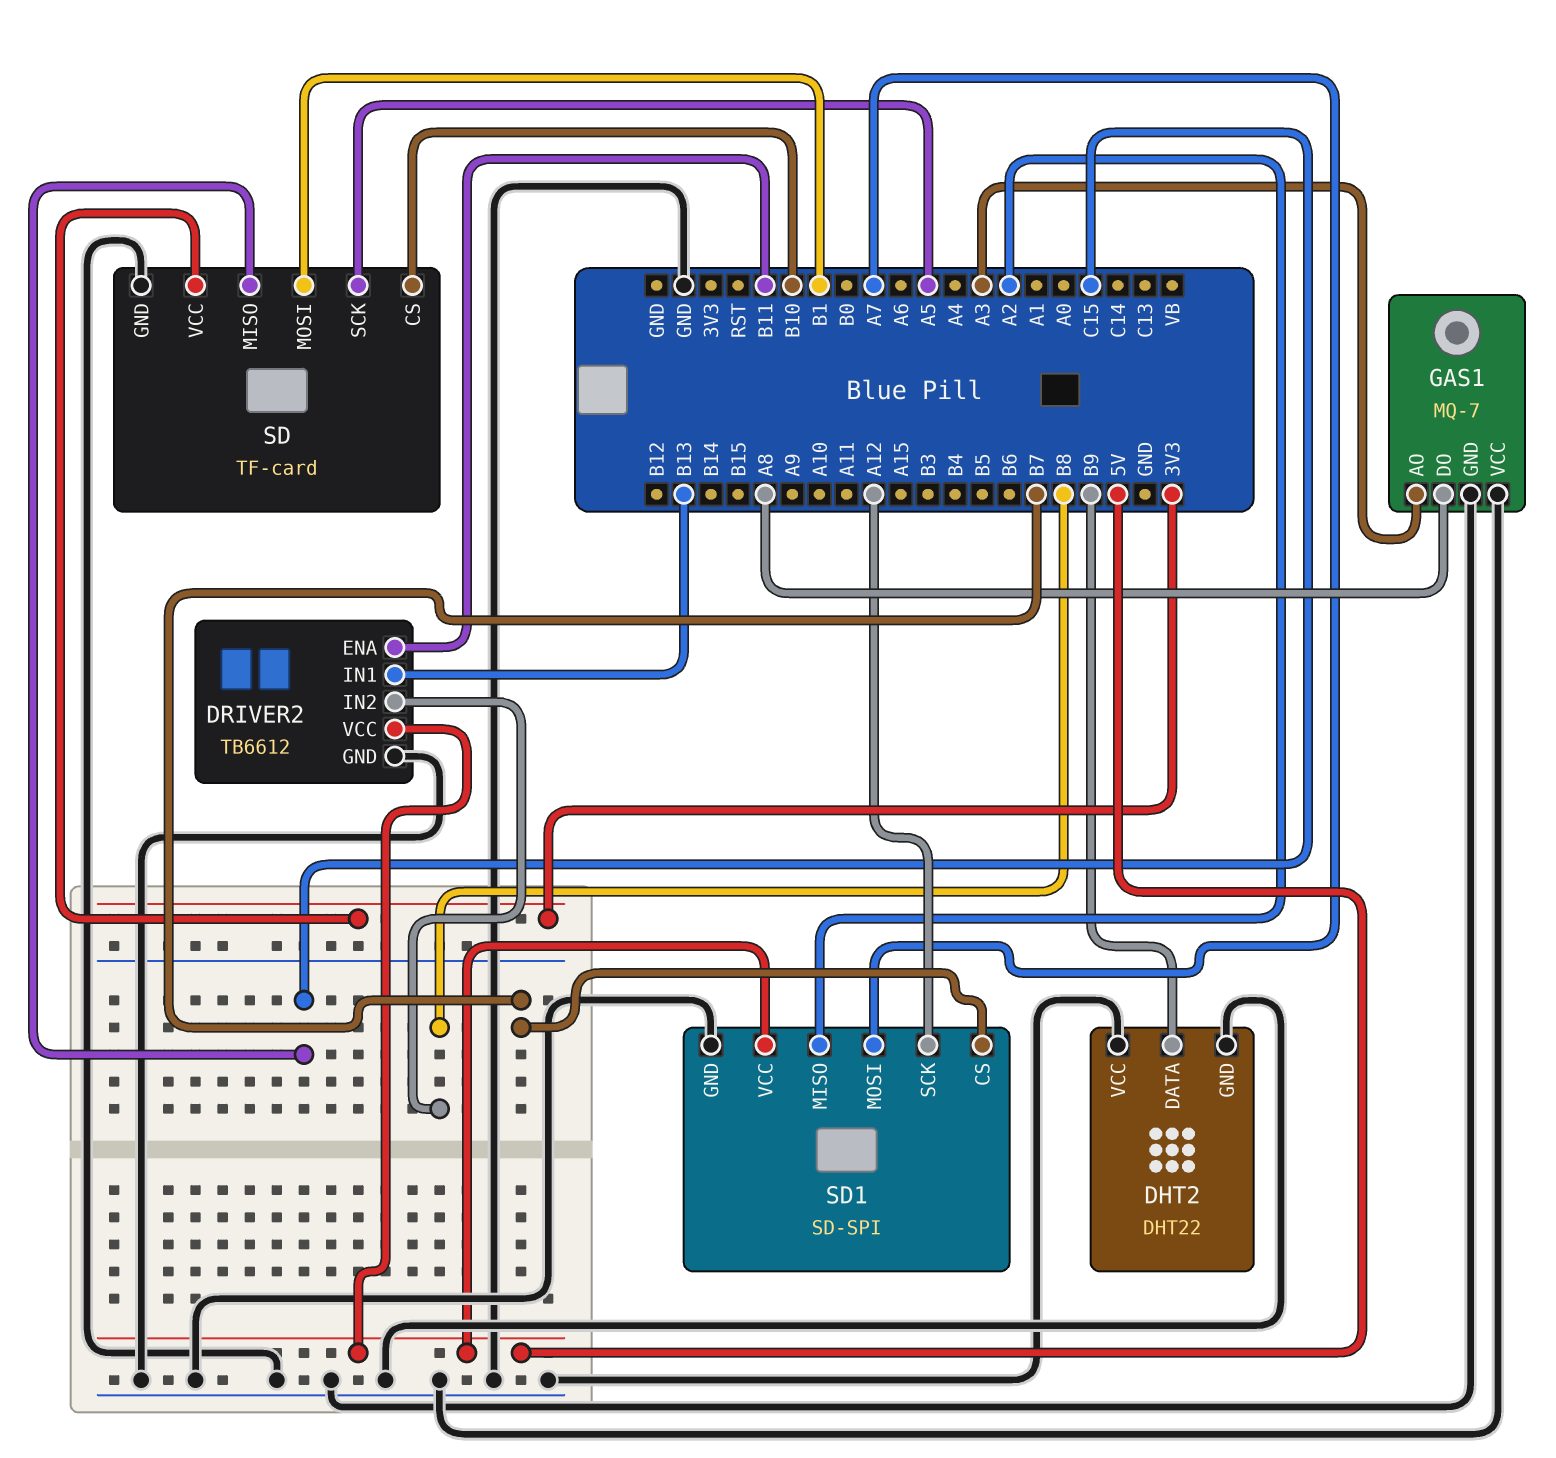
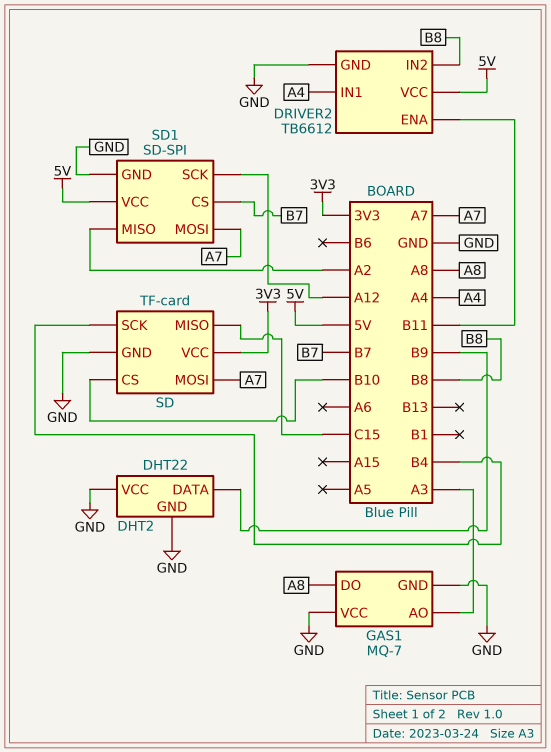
DRIVER2 pin IN1: B13 -> A4
SD pin MOSI: B1 -> A7
SD pin SCK: A5 -> B4

